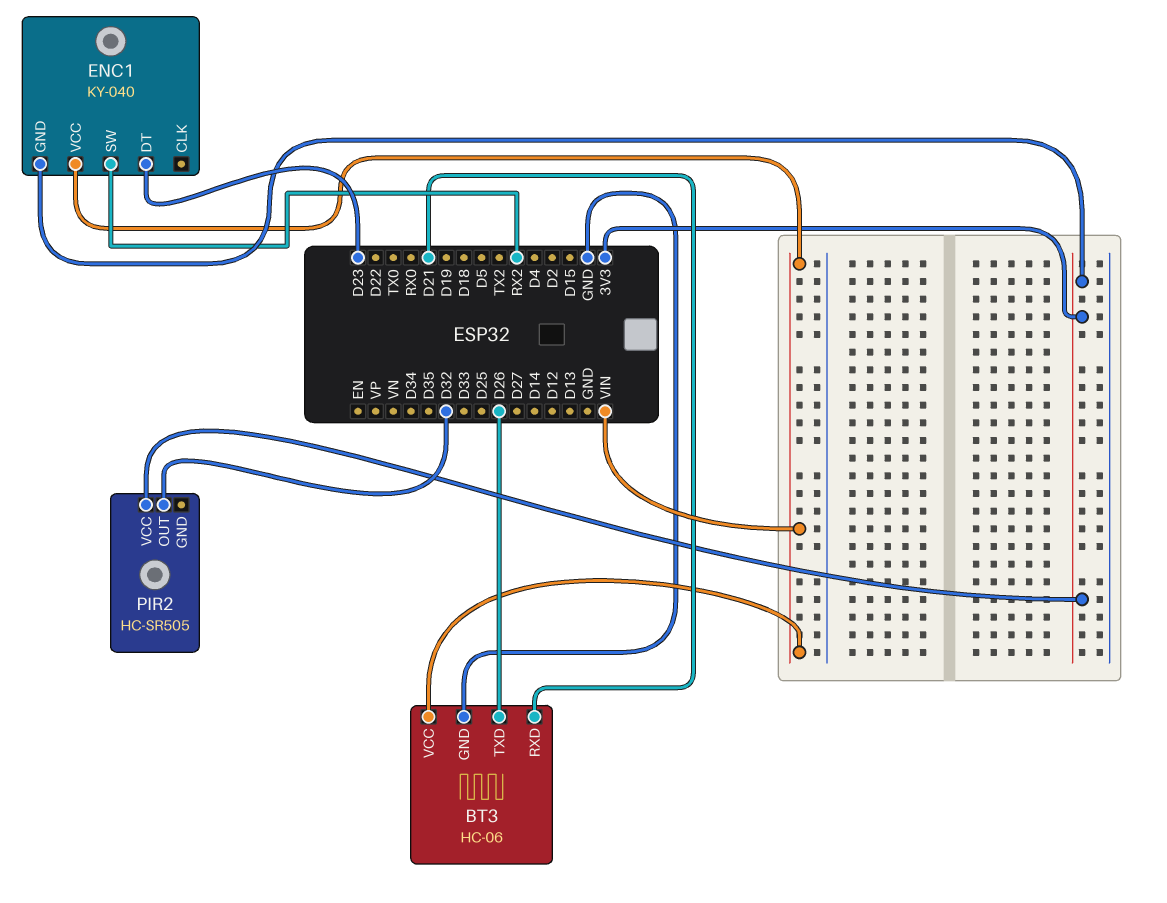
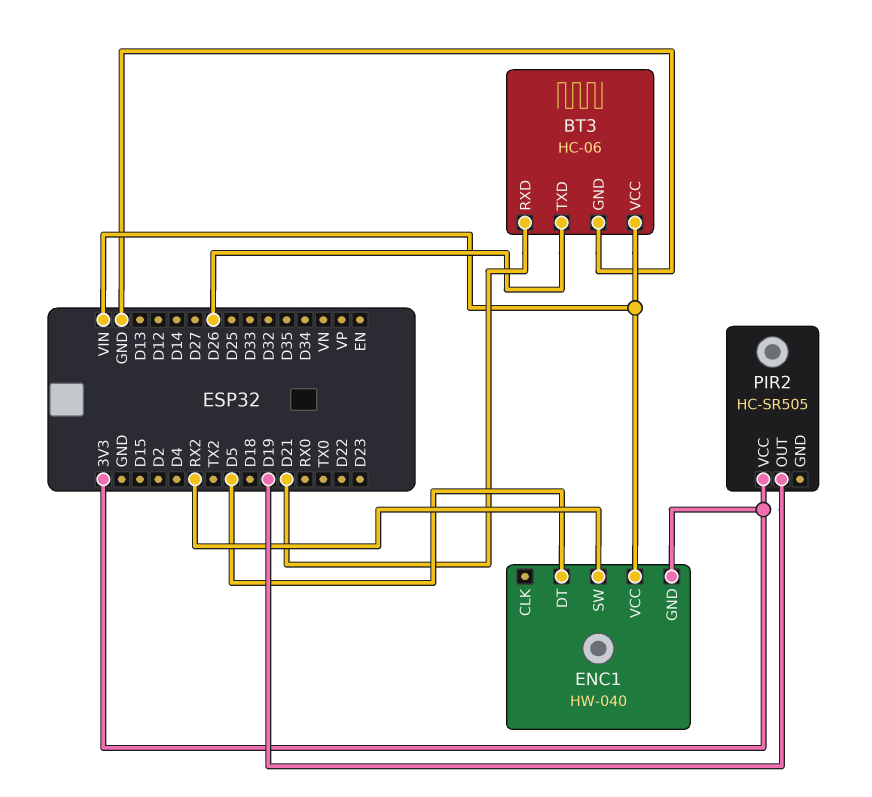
ENC1: KY-040 -> HW-040
ENC1 pin DT: D23 -> D5
PIR2 pin OUT: D32 -> D19

